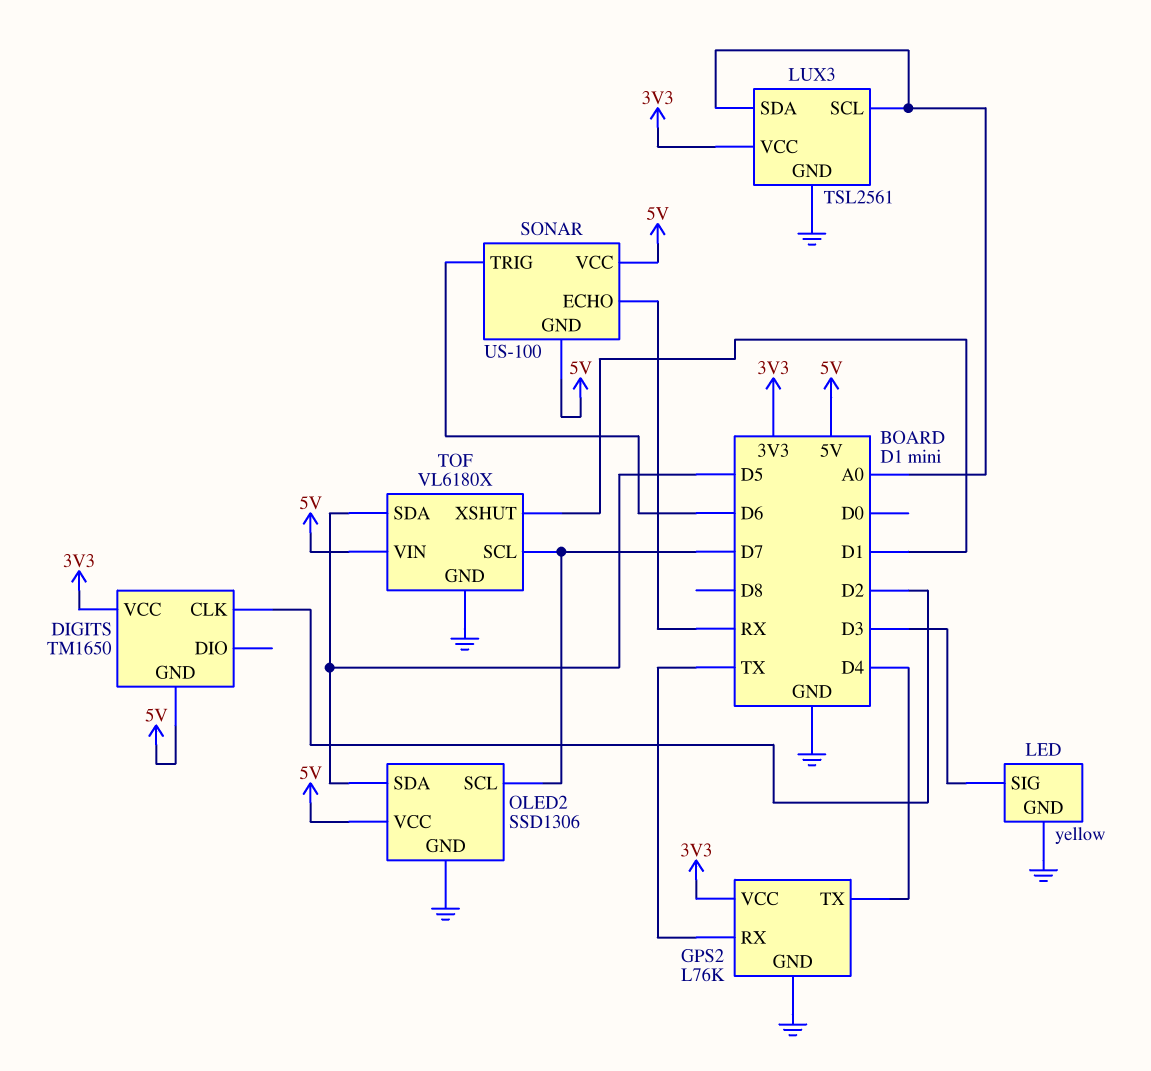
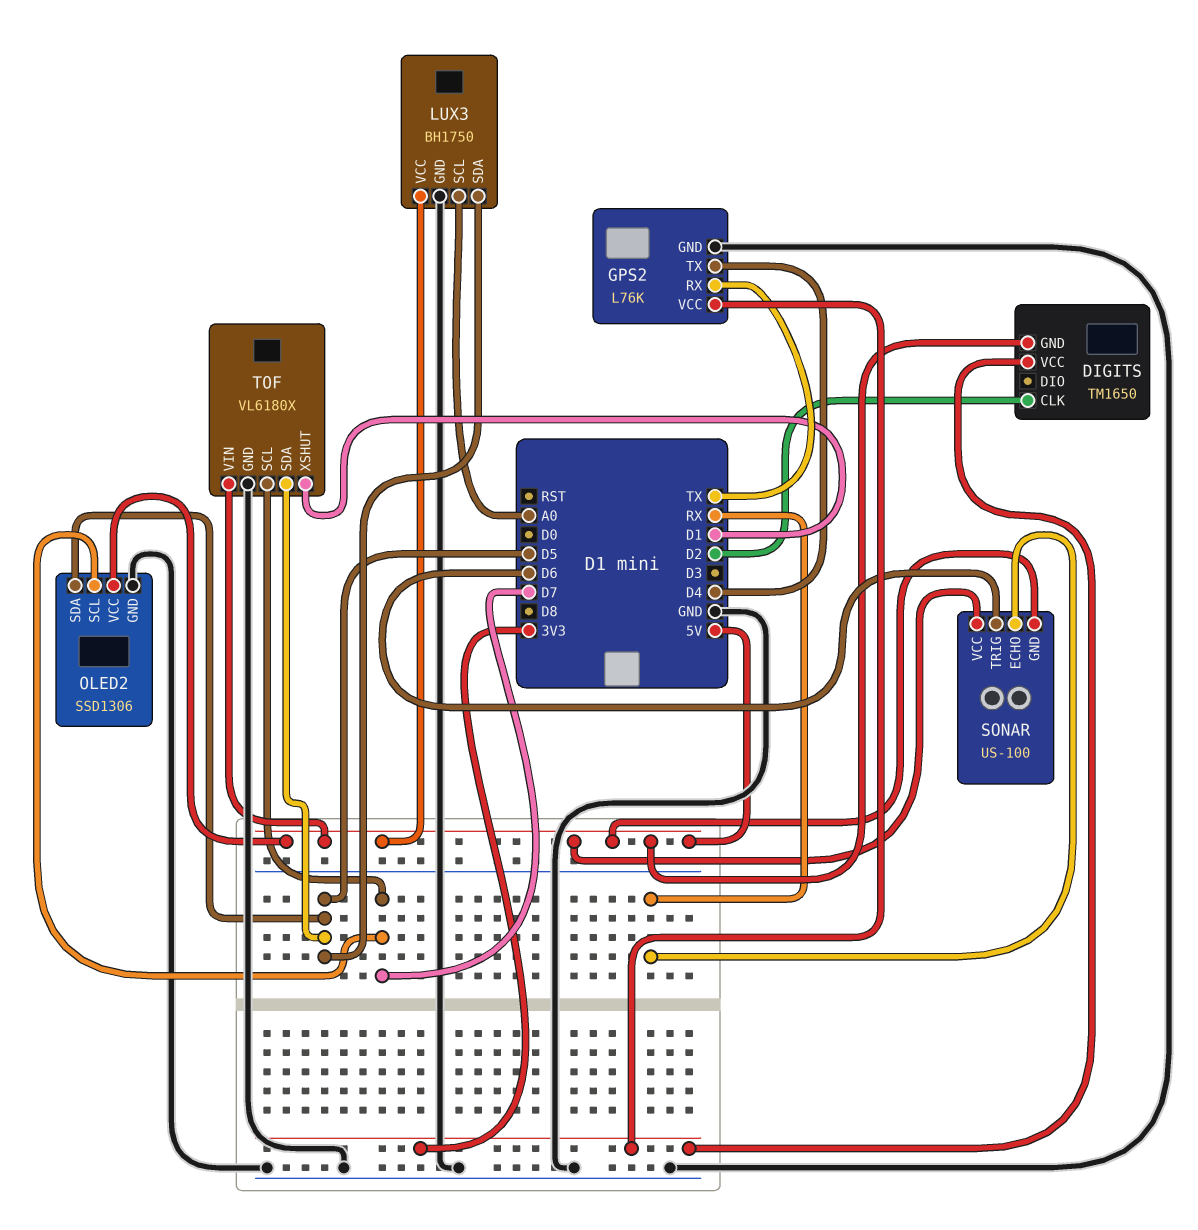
LED: yellow -> none
LED pin GND: GND -> none
LED pin SIG: D3 -> none
LUX3: TSL2561 -> BH1750
LUX3 pin SDA: A0 -> D5
LUX3 pin VCC: 3V3 -> 5V

